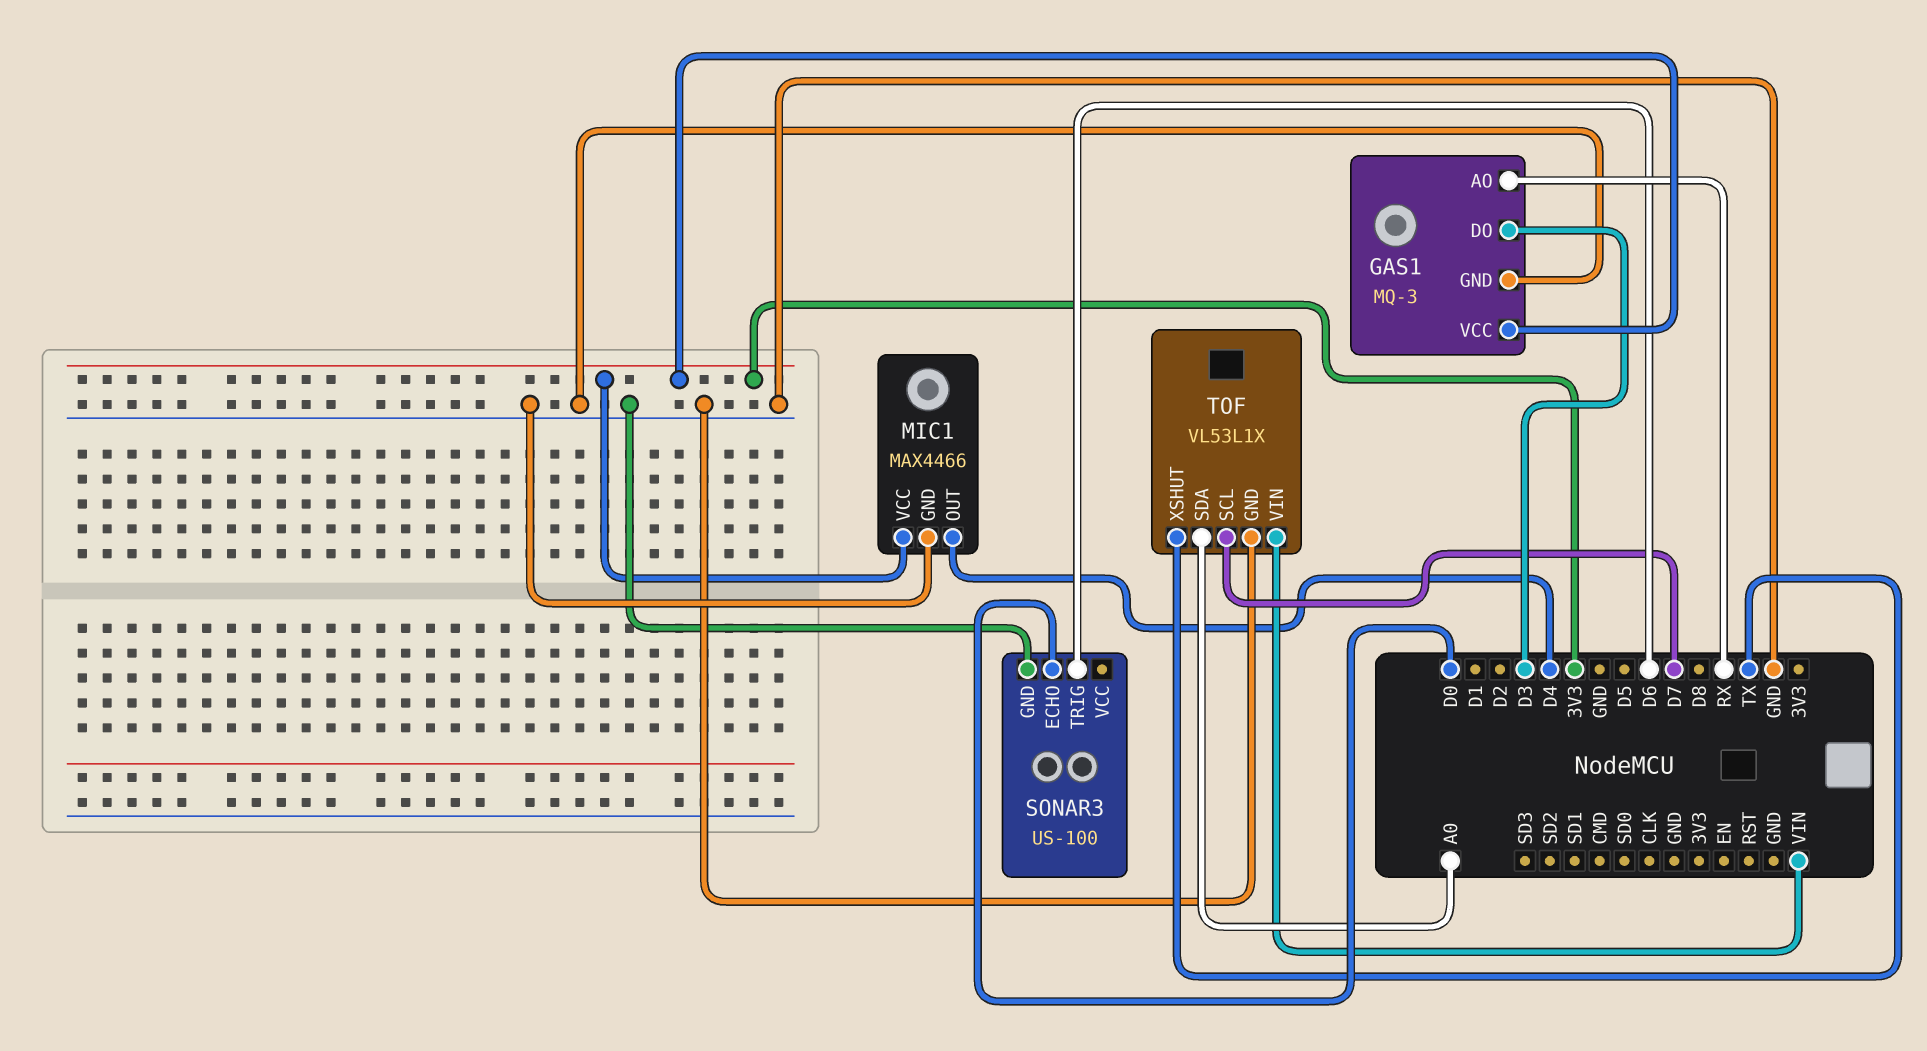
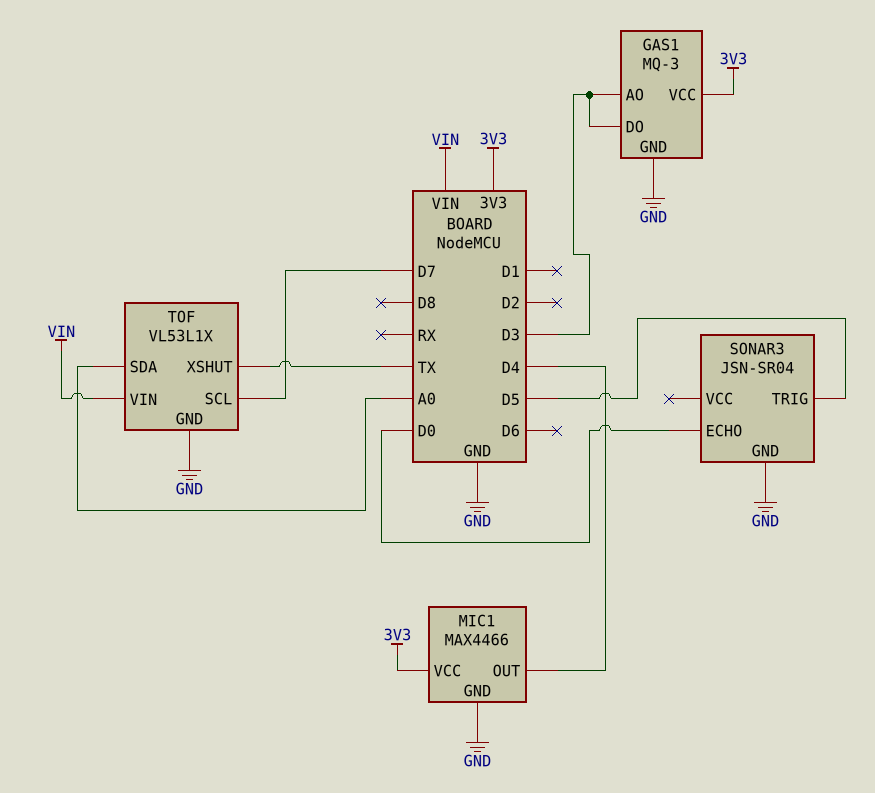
GAS1 pin AO: RX -> D3
SONAR3: US-100 -> JSN-SR04
SONAR3 pin TRIG: D6 -> D5

